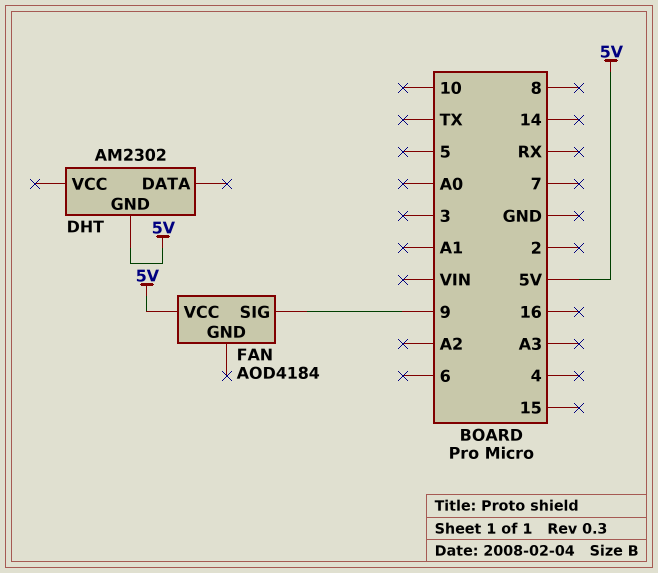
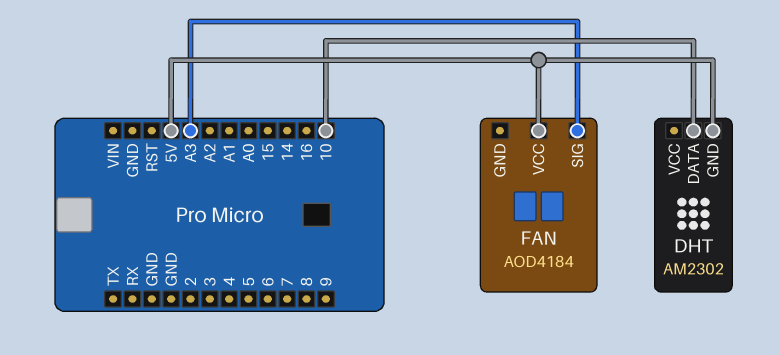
DHT pin DATA: none -> 10
FAN pin SIG: 9 -> A3

